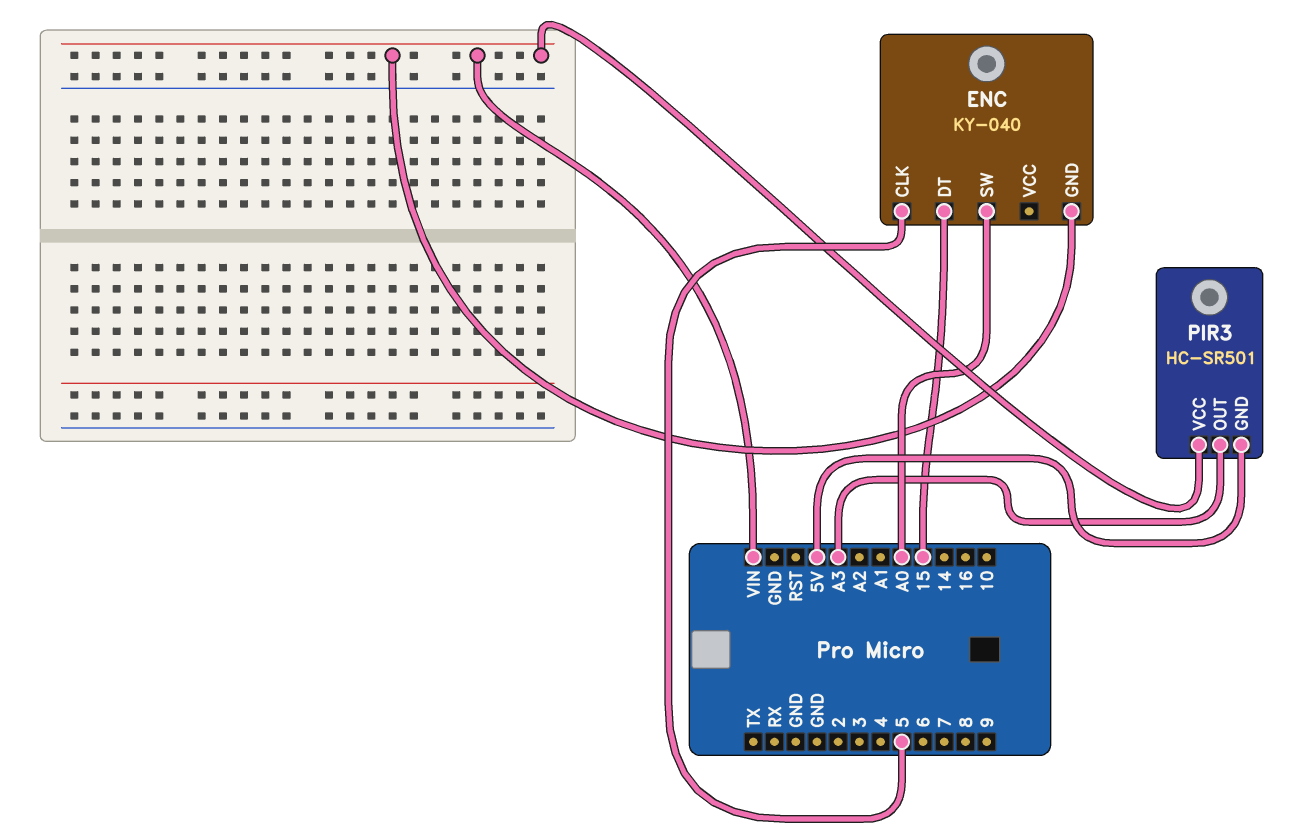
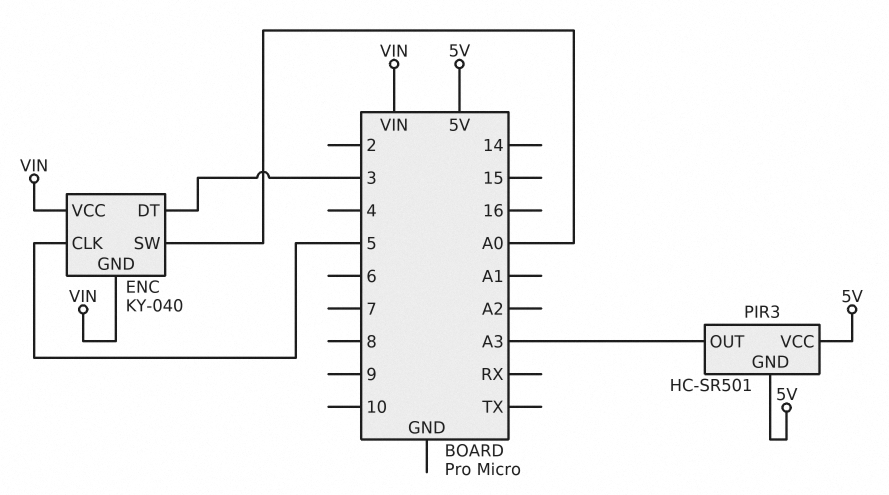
ENC pin DT: 15 -> 3
ENC pin VCC: none -> VIN
PIR3 pin VCC: VIN -> 5V

